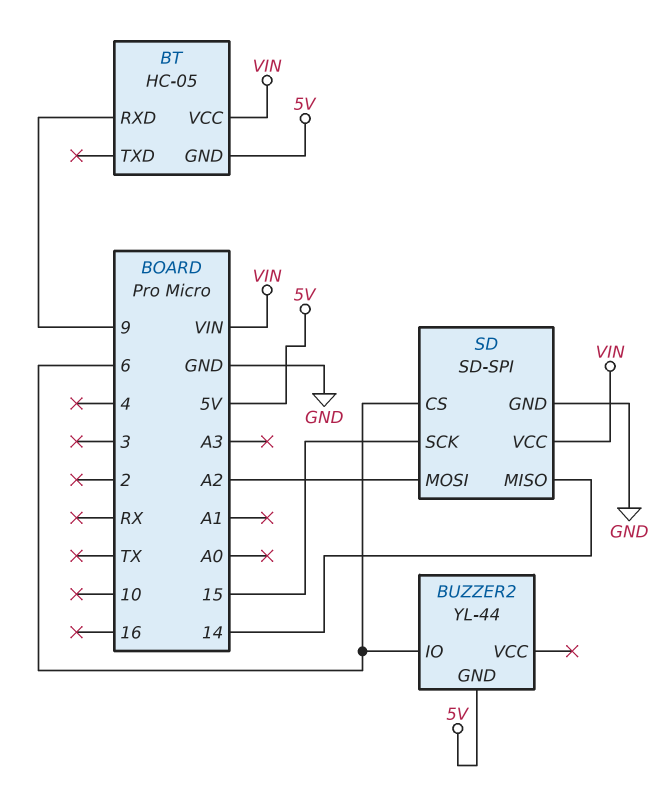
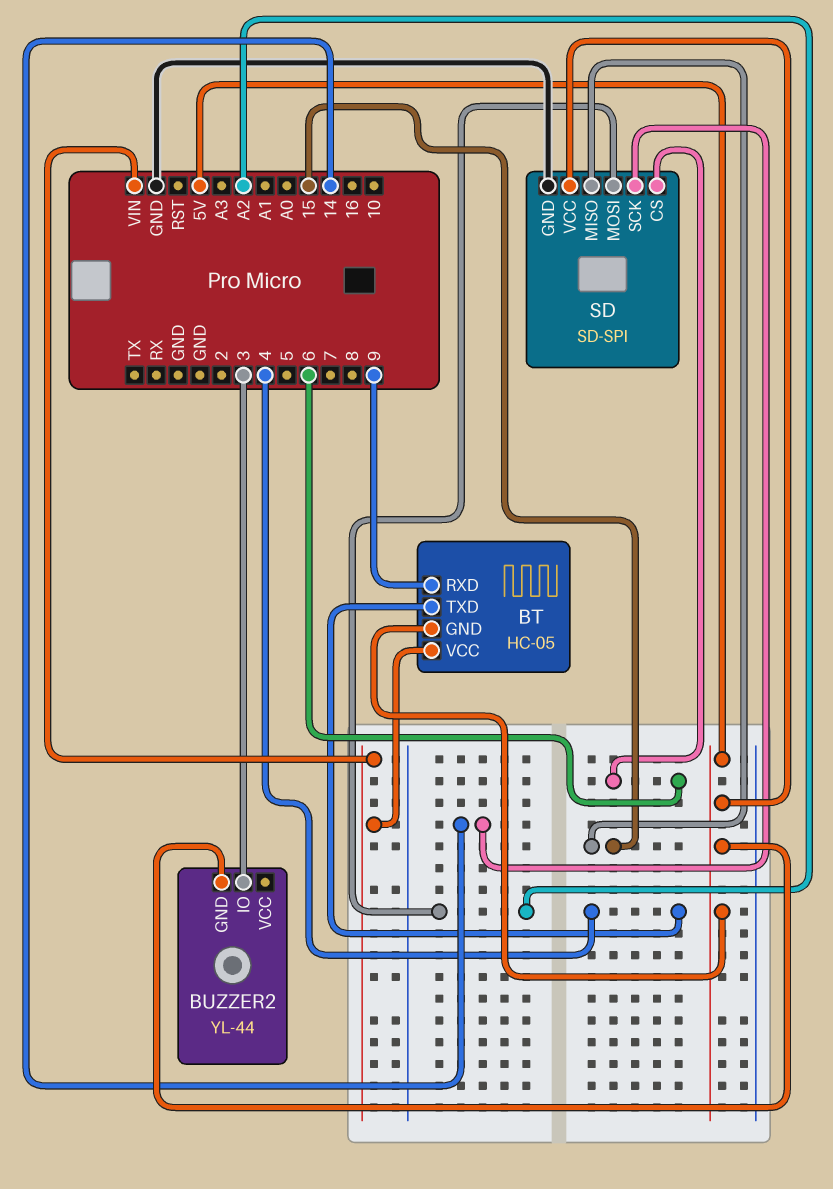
BT pin TXD: none -> 4
BUZZER2 pin IO: 6 -> 3
SD pin MISO: 14 -> 15
SD pin SCK: 15 -> 14
SD pin VCC: VIN -> 5V

